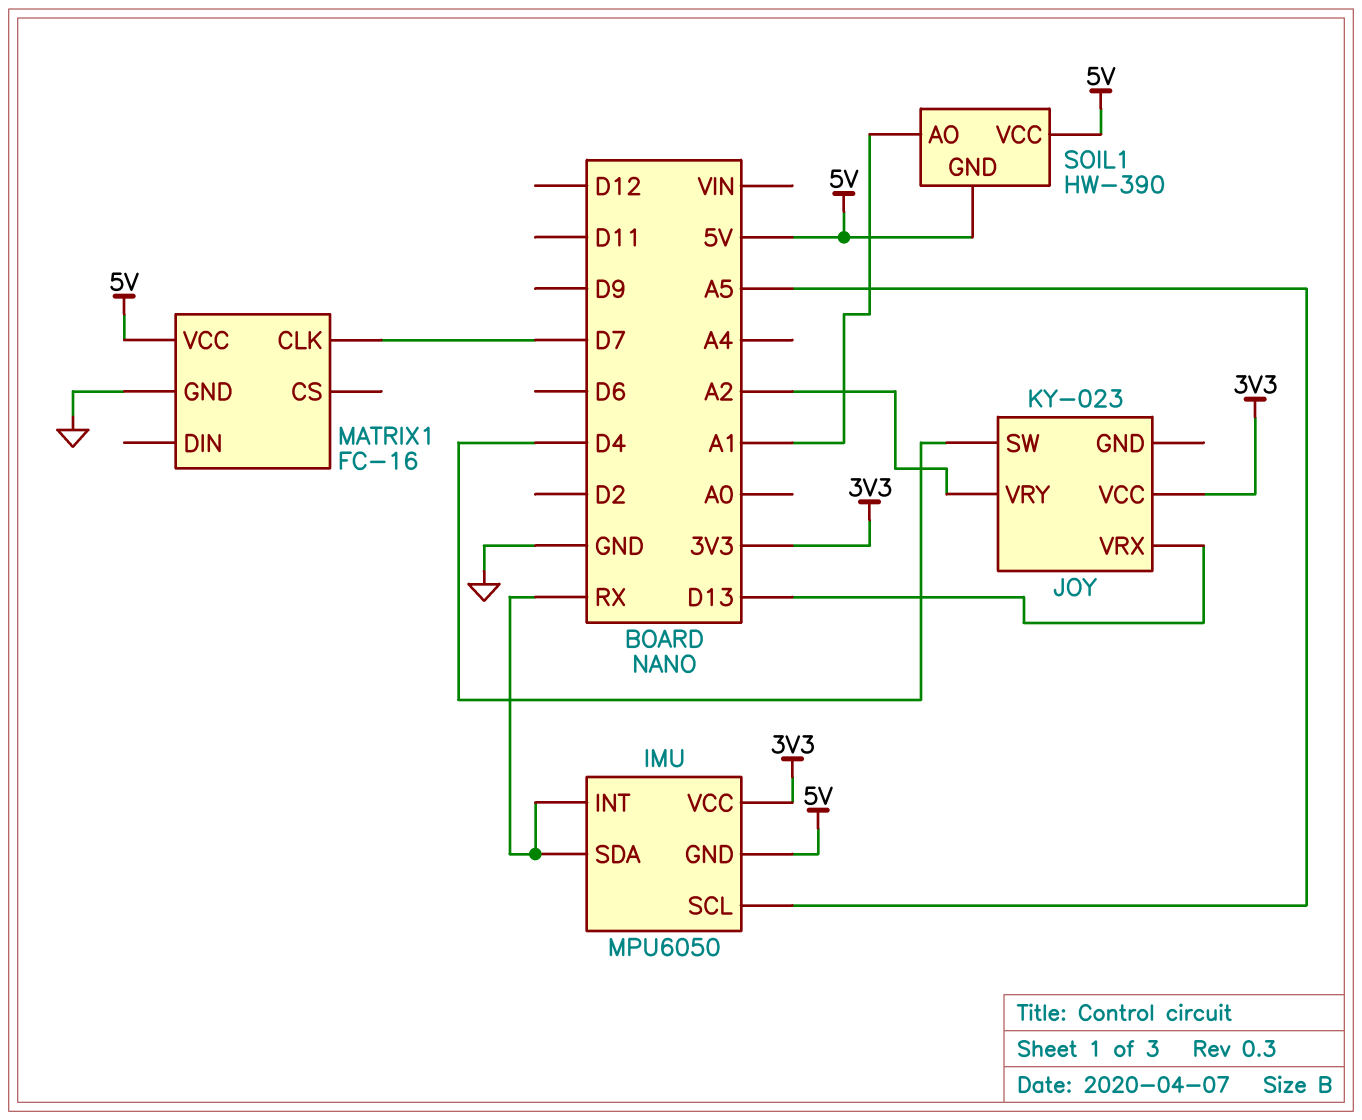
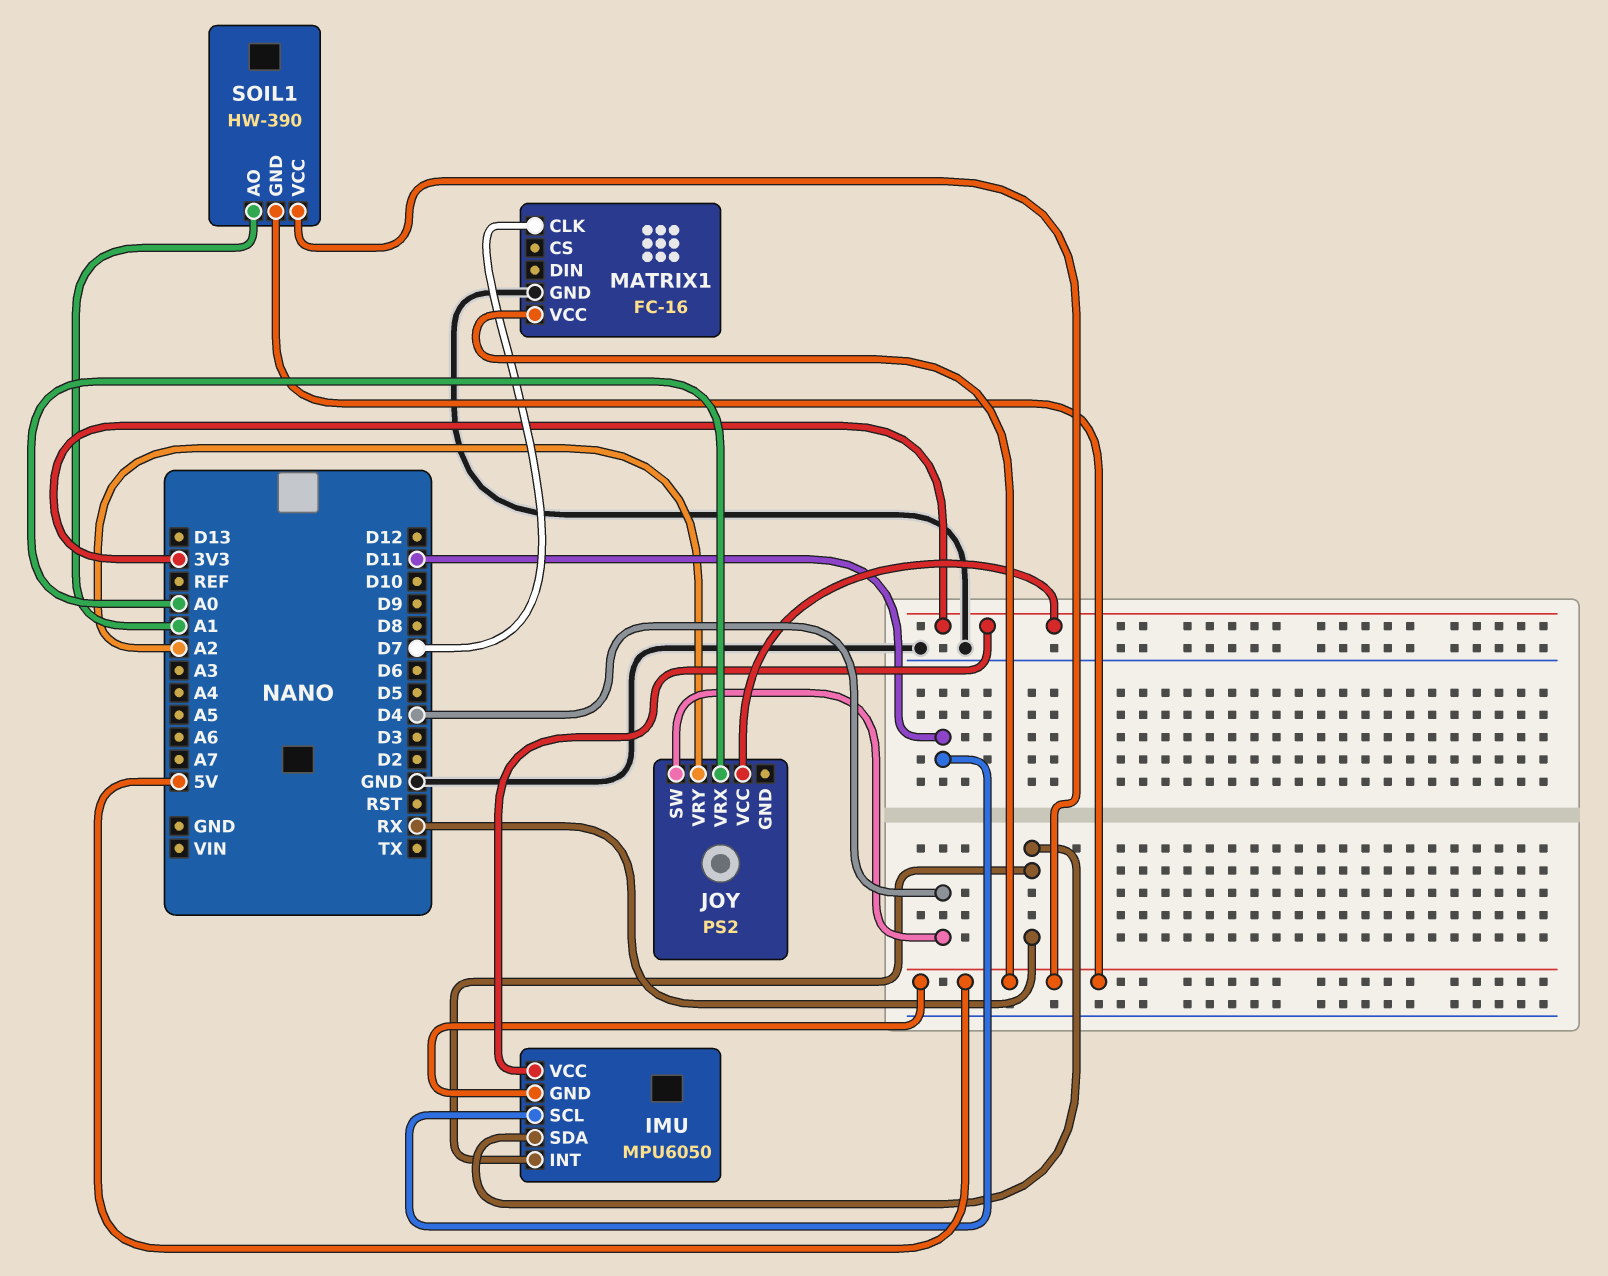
IMU pin SCL: A5 -> D11
JOY: KY-023 -> PS2
JOY pin VRX: D13 -> A0

